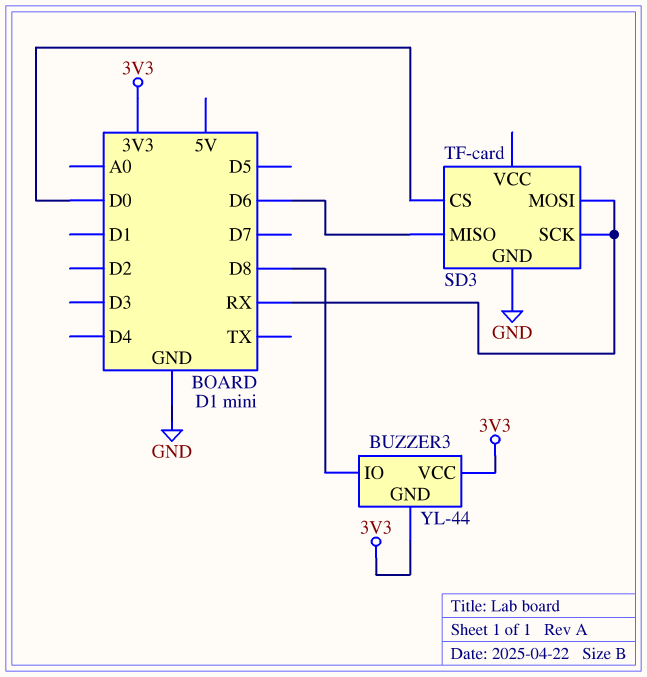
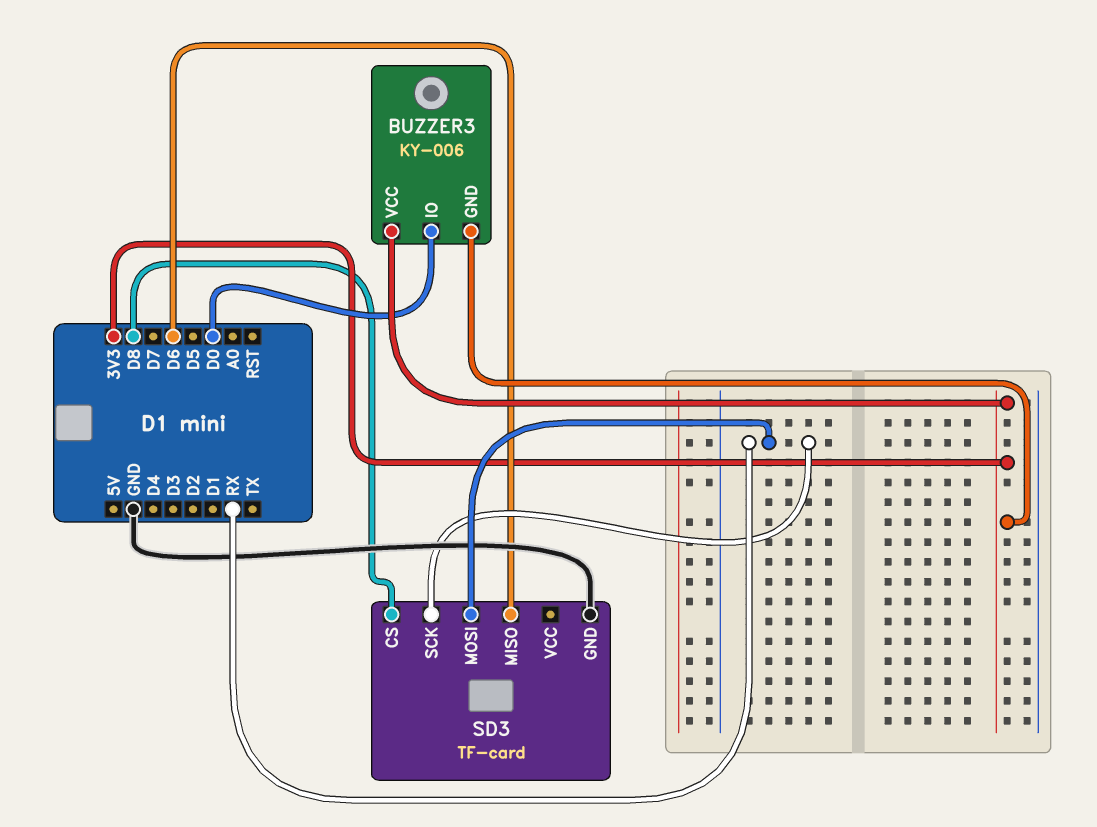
BUZZER3: YL-44 -> KY-006
BUZZER3 pin IO: D8 -> D0
SD3 pin CS: D0 -> D8

